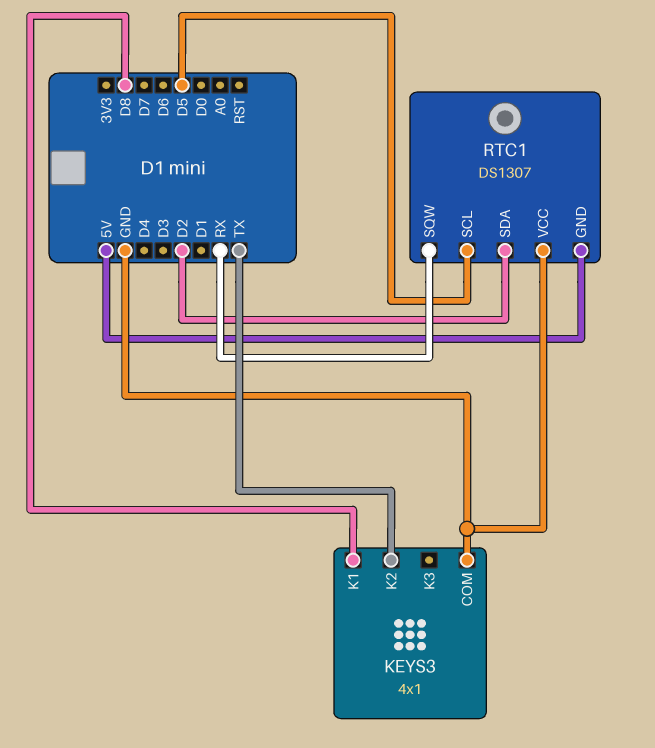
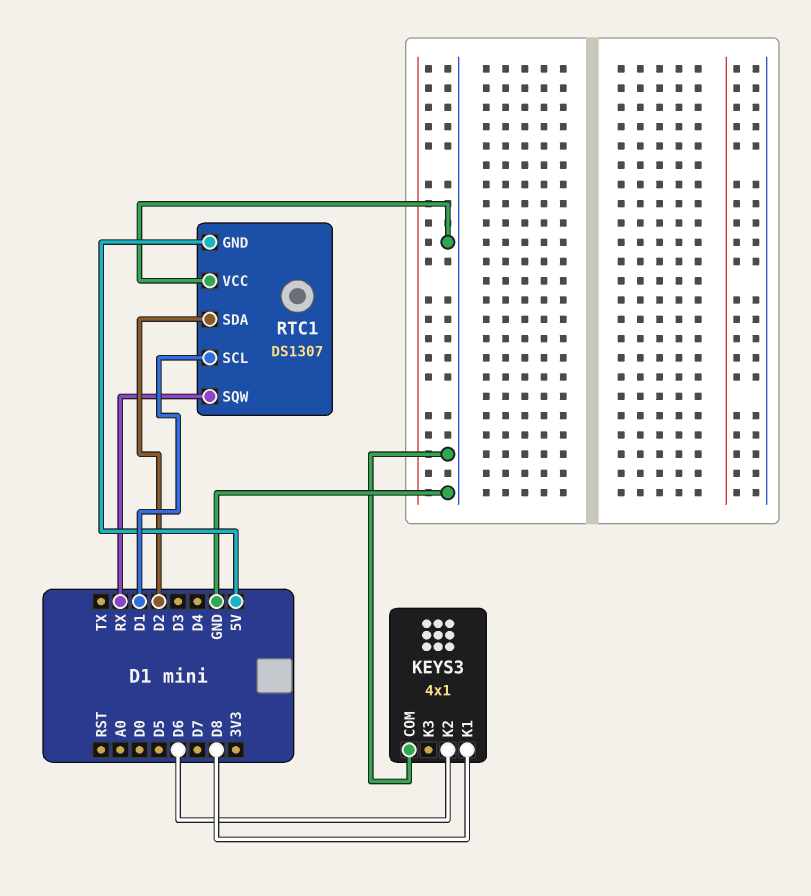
KEYS3 pin K2: TX -> D6
RTC1 pin SCL: D5 -> D1

